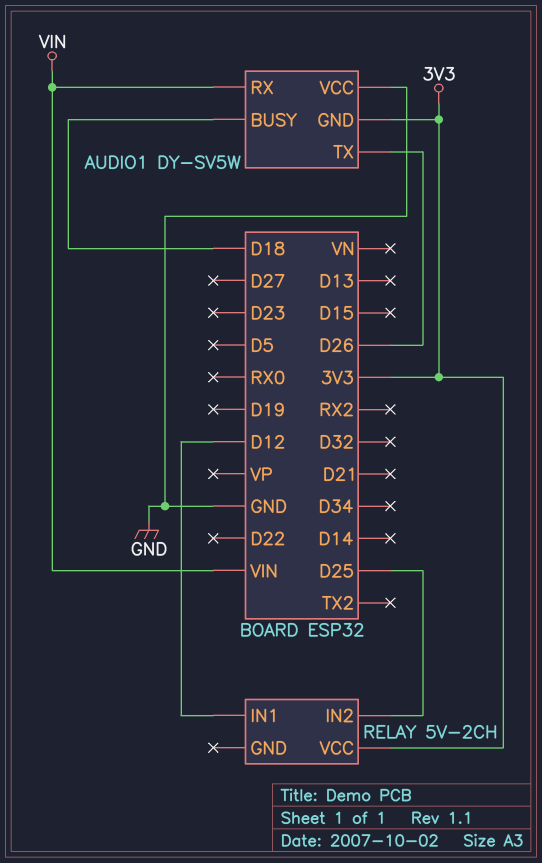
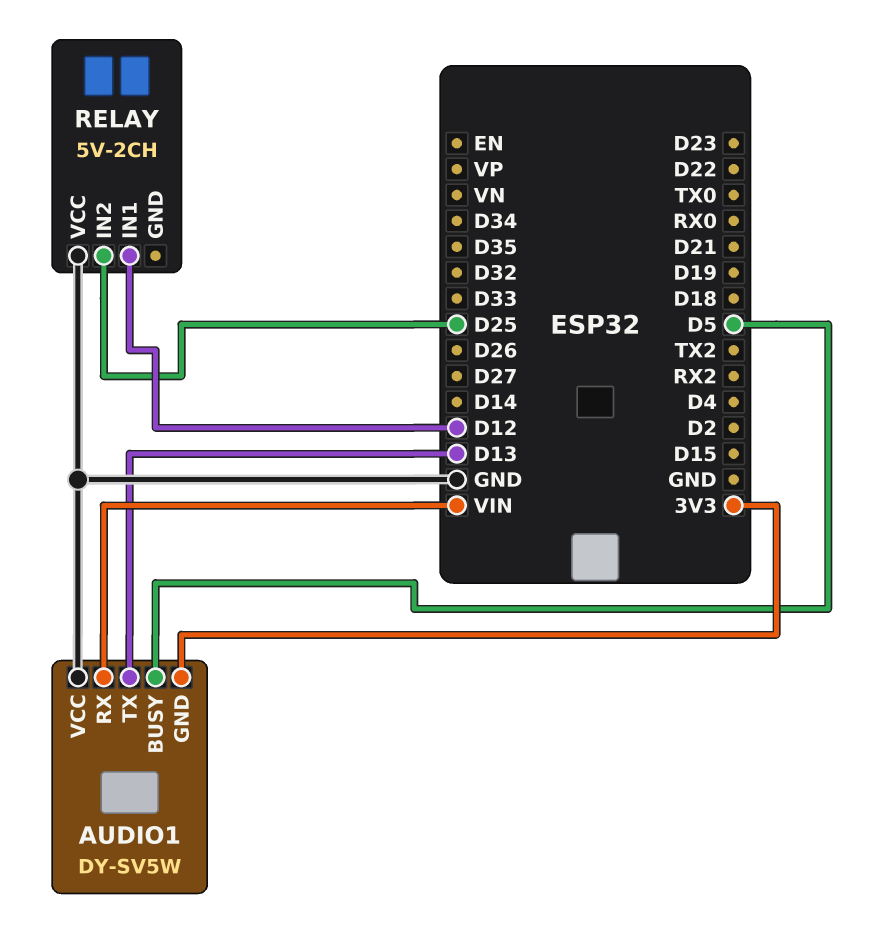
AUDIO1 pin BUSY: D18 -> D5
AUDIO1 pin TX: D26 -> D13
RELAY pin VCC: 3V3 -> GND

